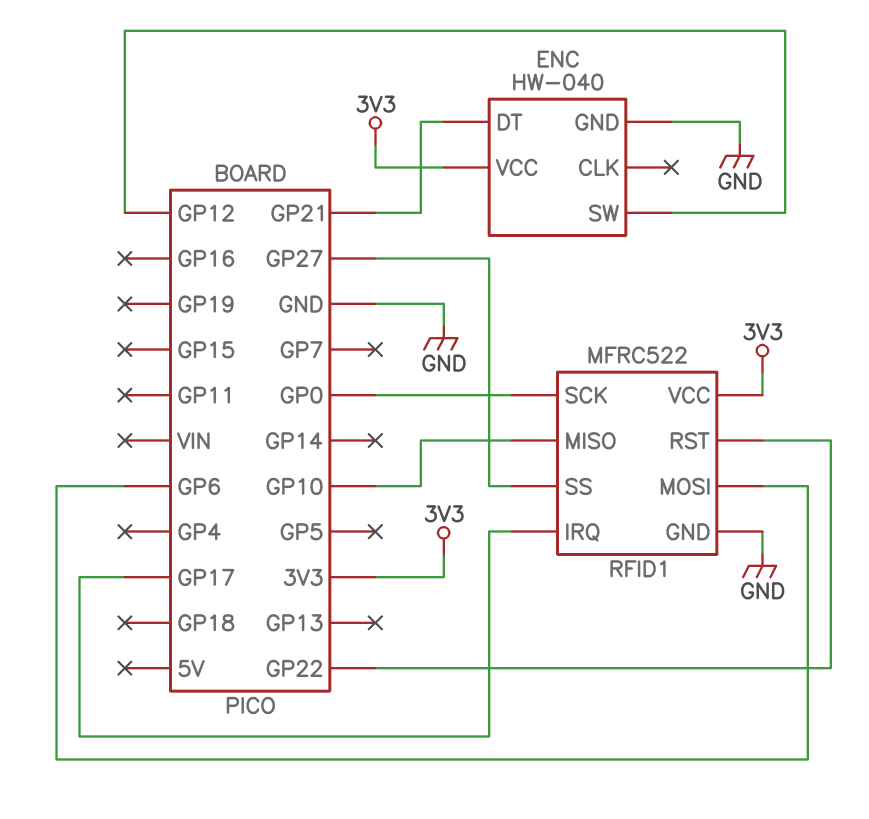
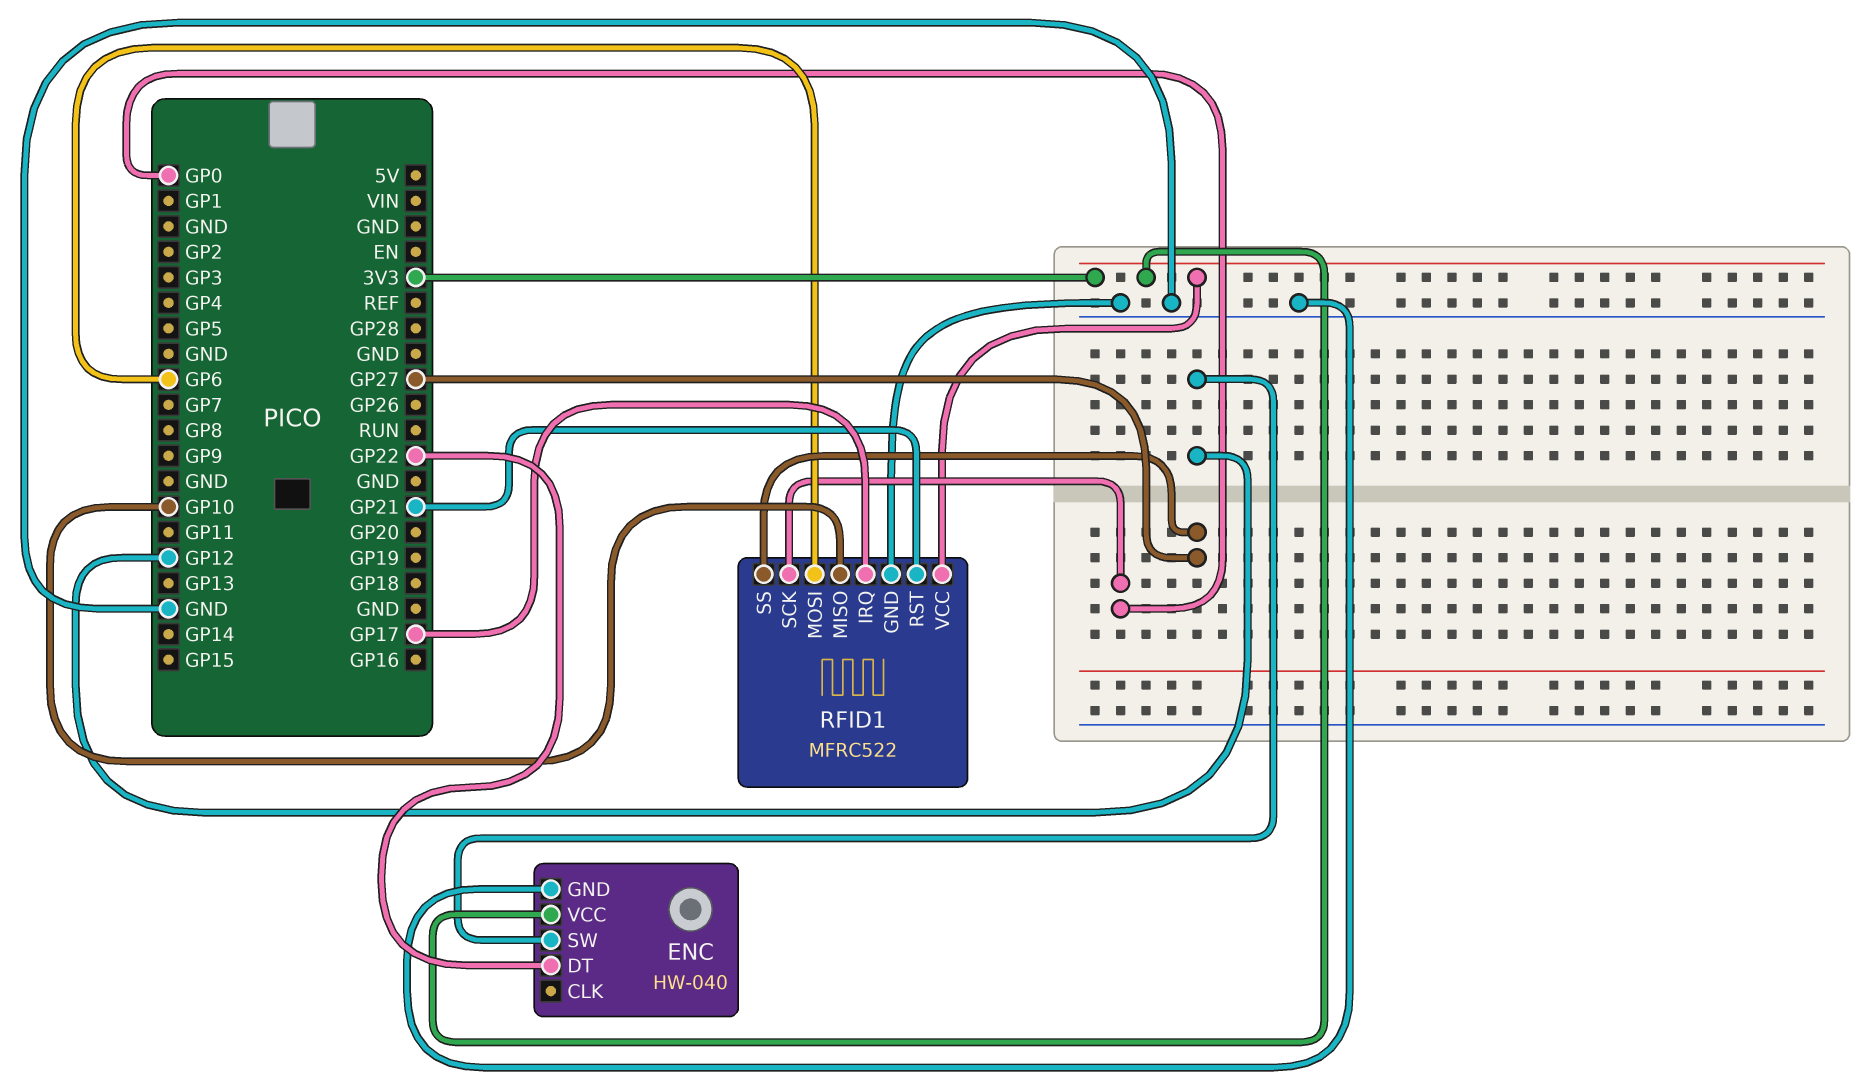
ENC pin DT: GP21 -> GP22
RFID1 pin RST: GP22 -> GP21

